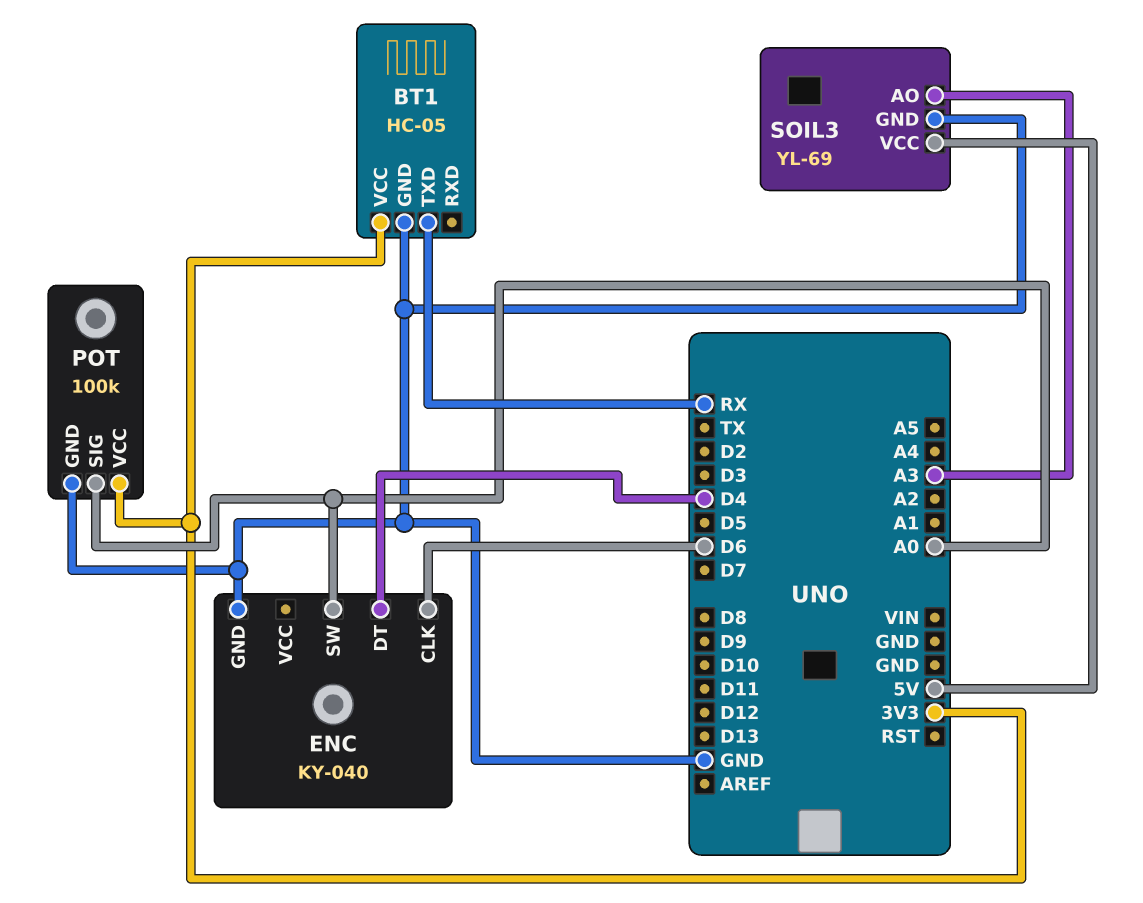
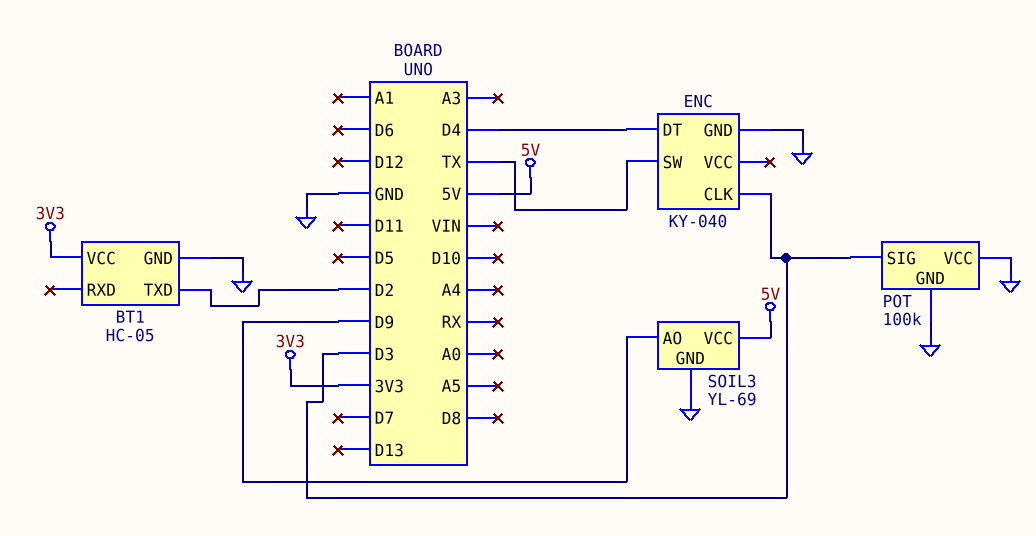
BT1 pin TXD: RX -> D2
ENC pin CLK: D6 -> D3
ENC pin SW: A0 -> TX
POT pin SIG: A0 -> D3
POT pin VCC: 3V3 -> GND
SOIL3 pin AO: A3 -> D9

